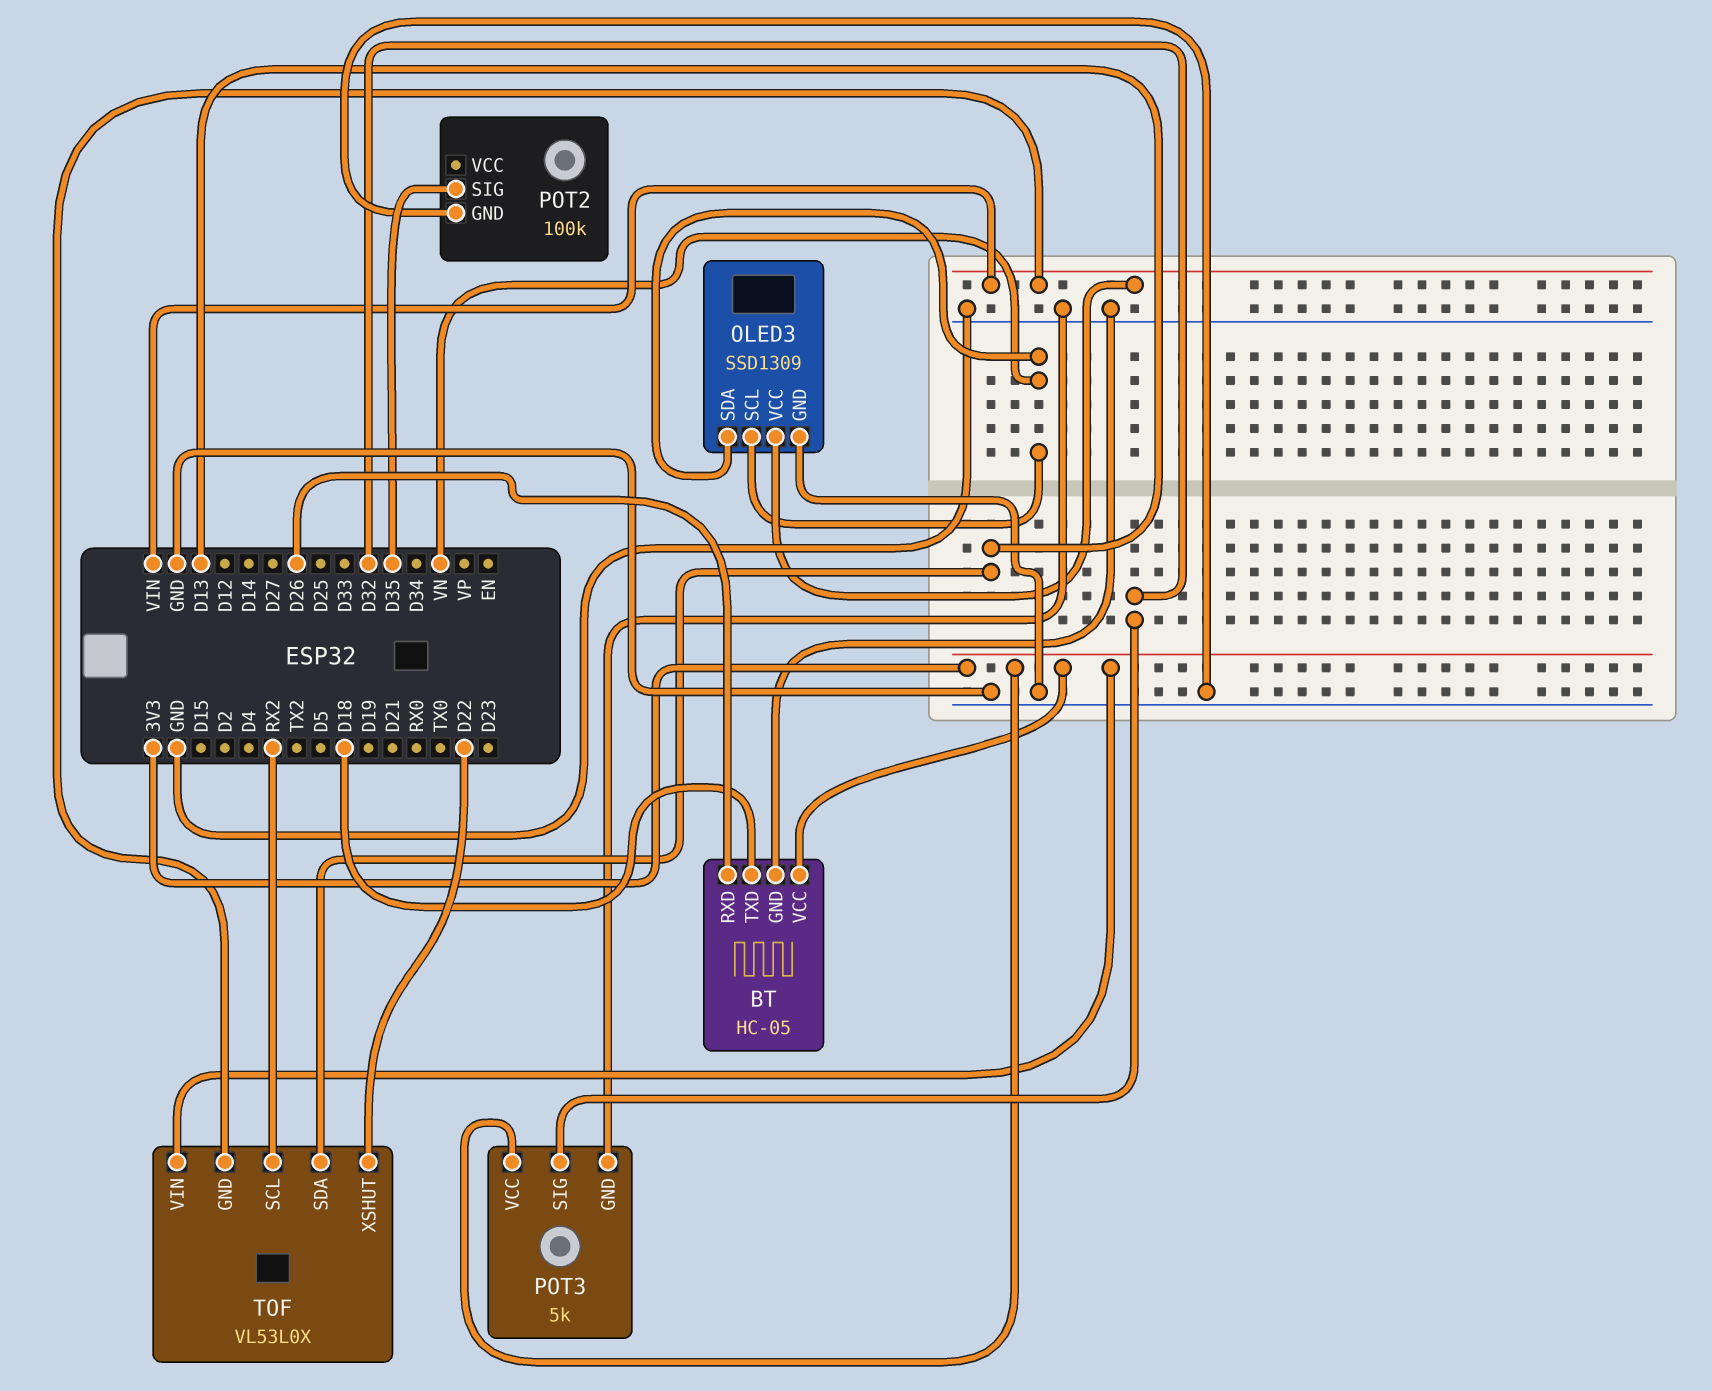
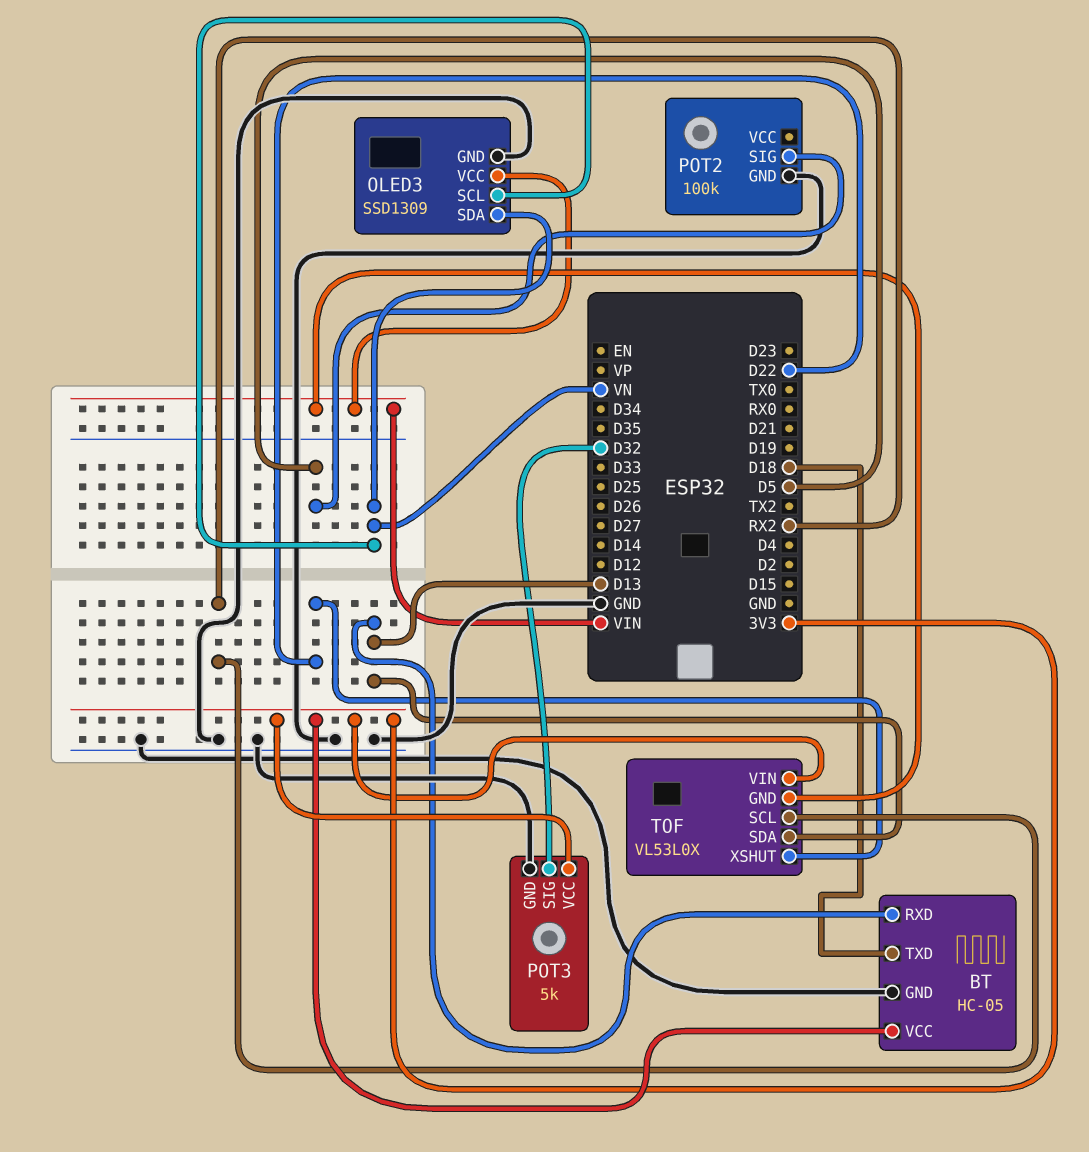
BT pin RXD: D26 -> D13
POT2 pin SIG: D35 -> D5

